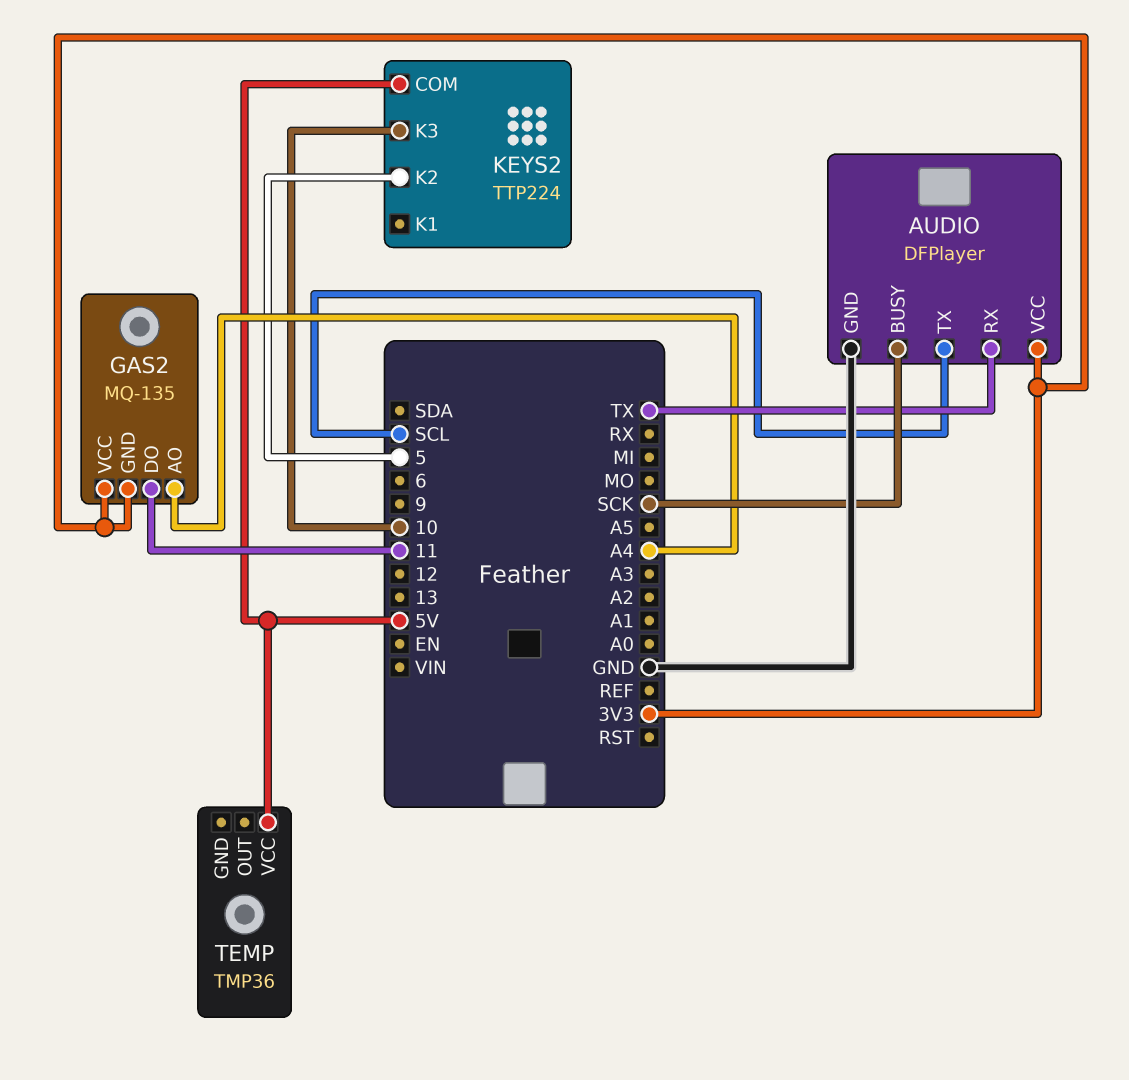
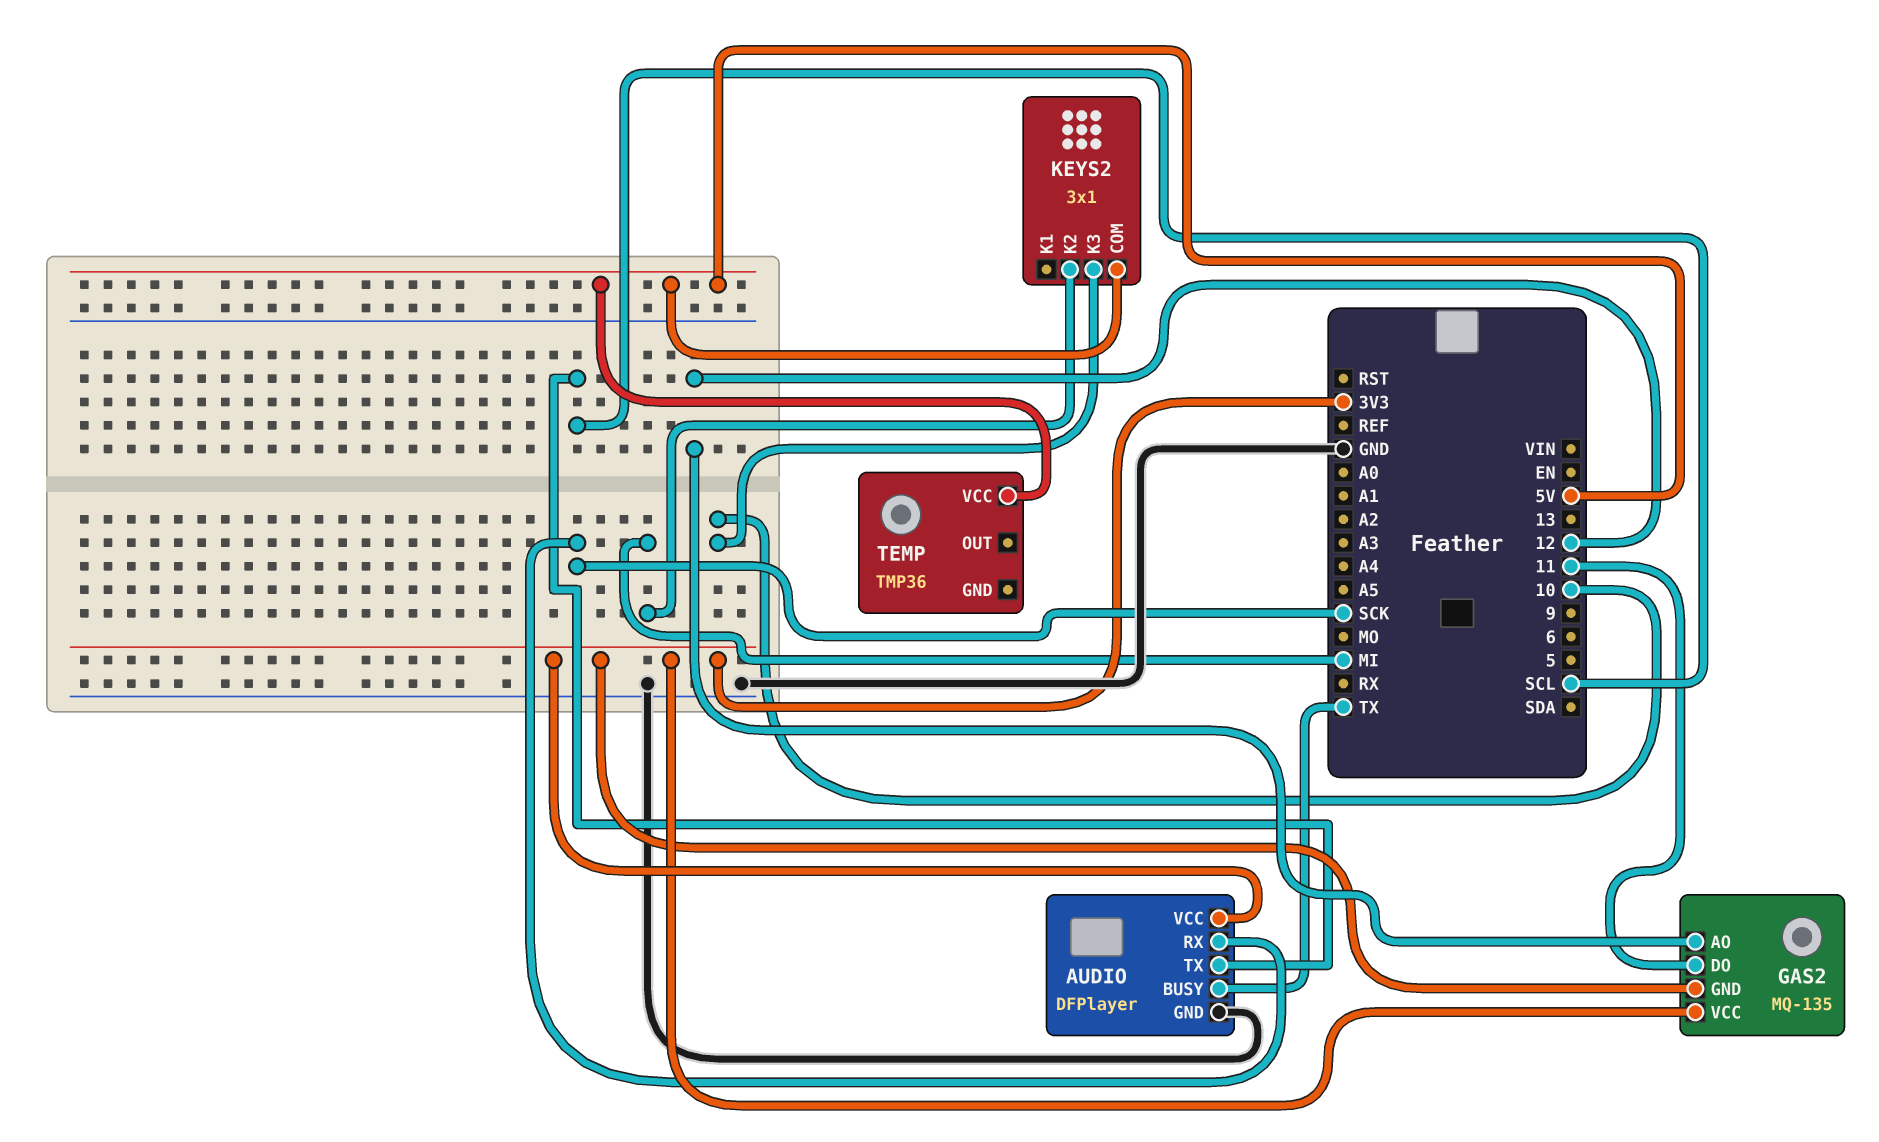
AUDIO pin BUSY: SCK -> TX
AUDIO pin RX: TX -> SCK
GAS2 pin AO: A4 -> 12
KEYS2: TTP224 -> 3x1
KEYS2 pin K2: 5 -> MI

